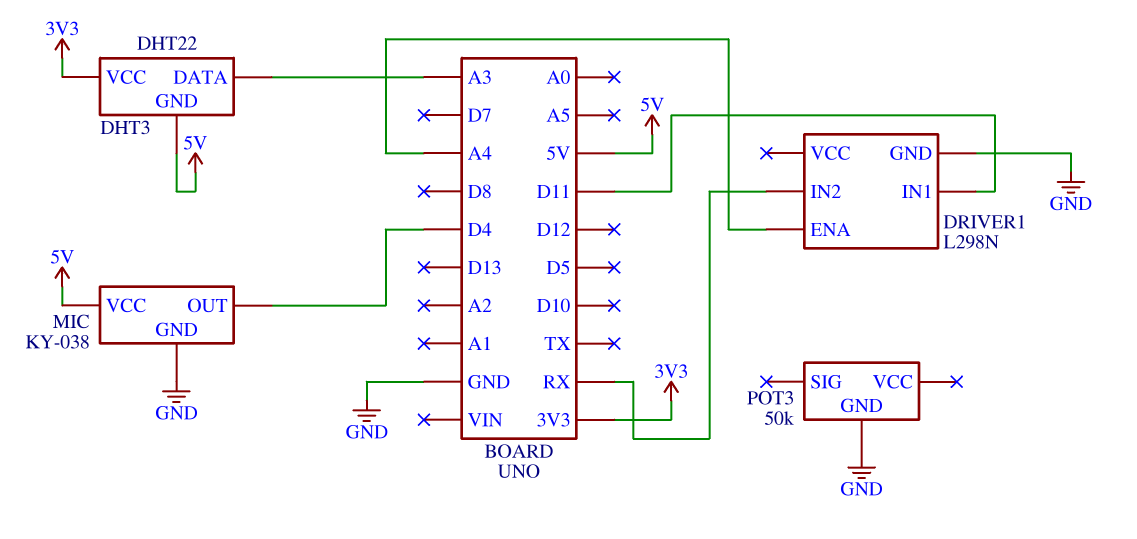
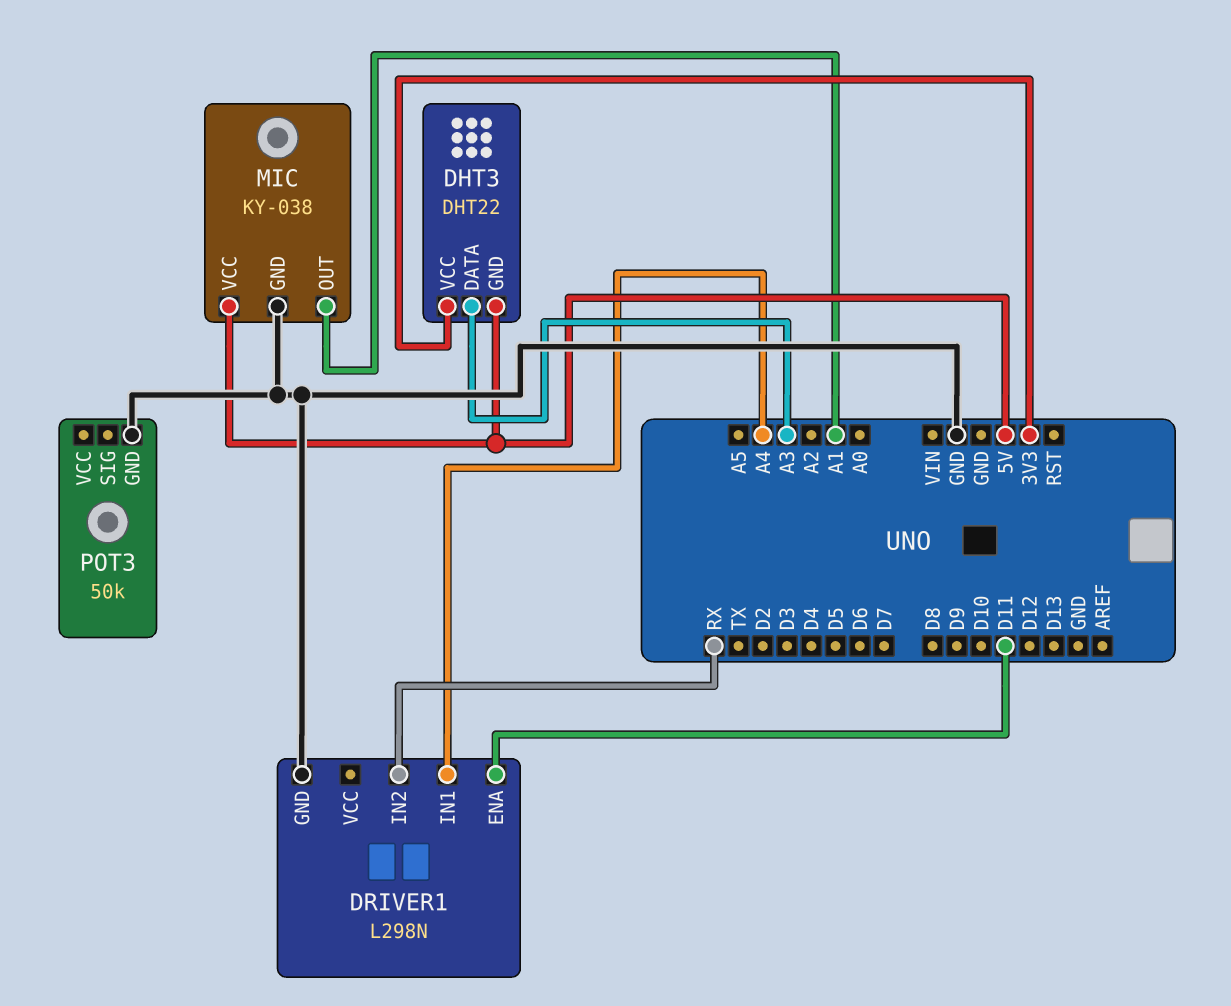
DRIVER1 pin ENA: A4 -> D11
DRIVER1 pin IN1: D11 -> A4
MIC pin OUT: D4 -> A1

